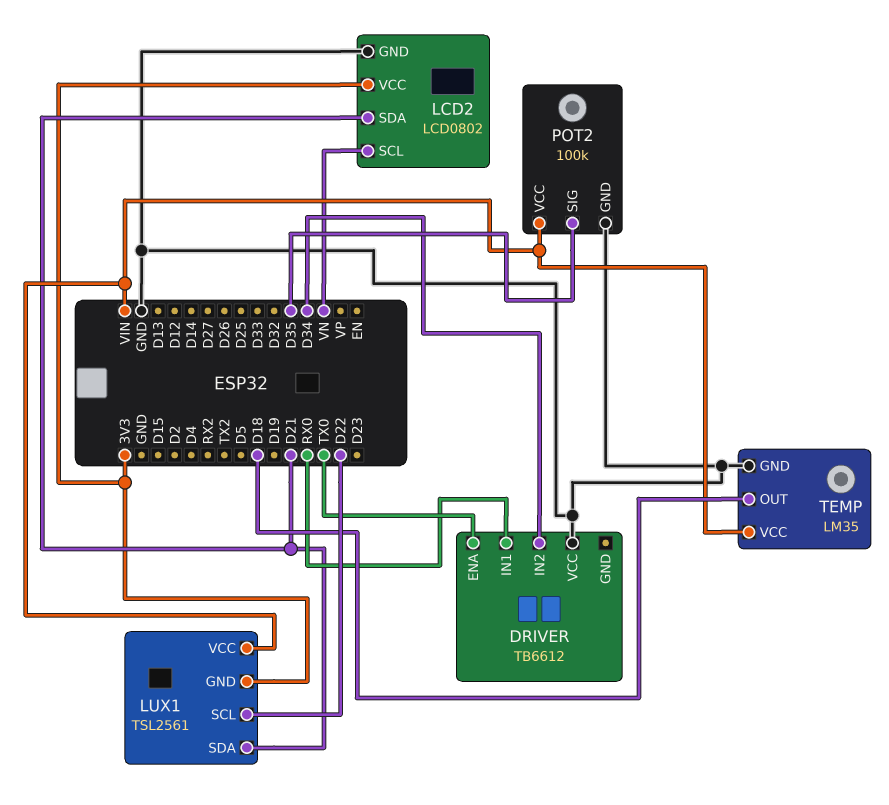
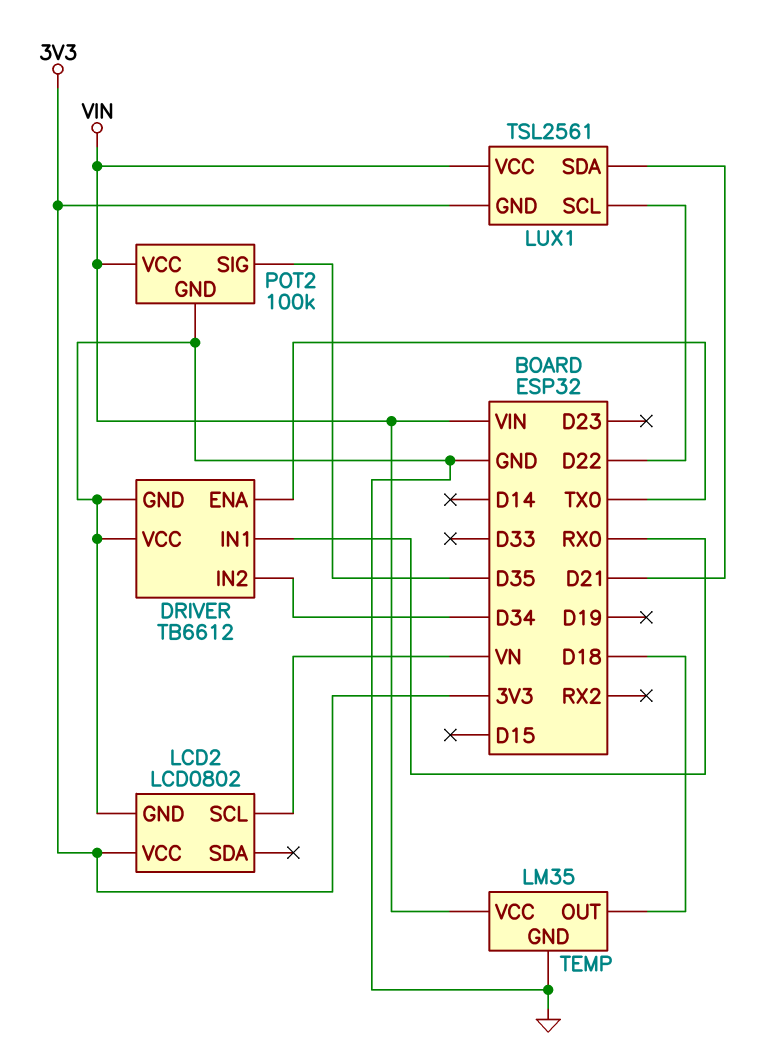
DRIVER pin GND: none -> GND
LCD2 pin SDA: D21 -> none

